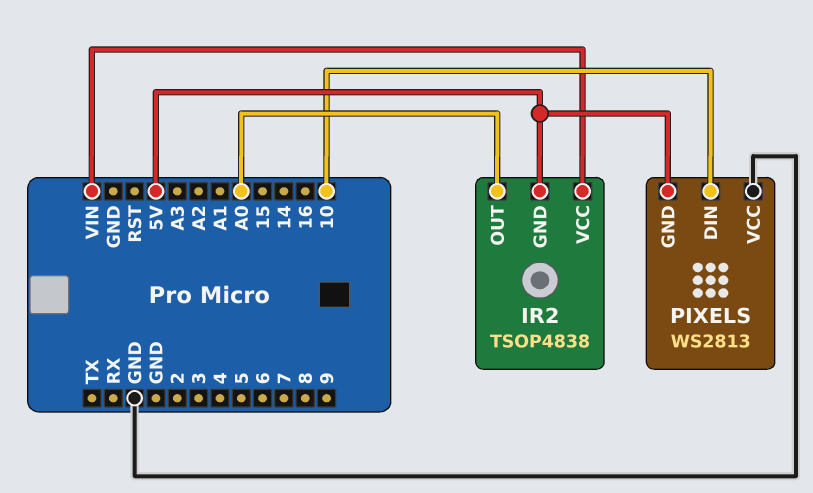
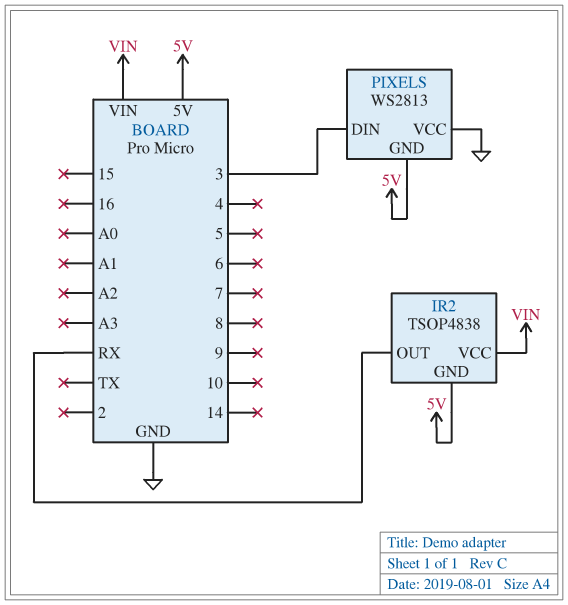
IR2 pin OUT: A0 -> RX
PIXELS pin DIN: 10 -> 3

